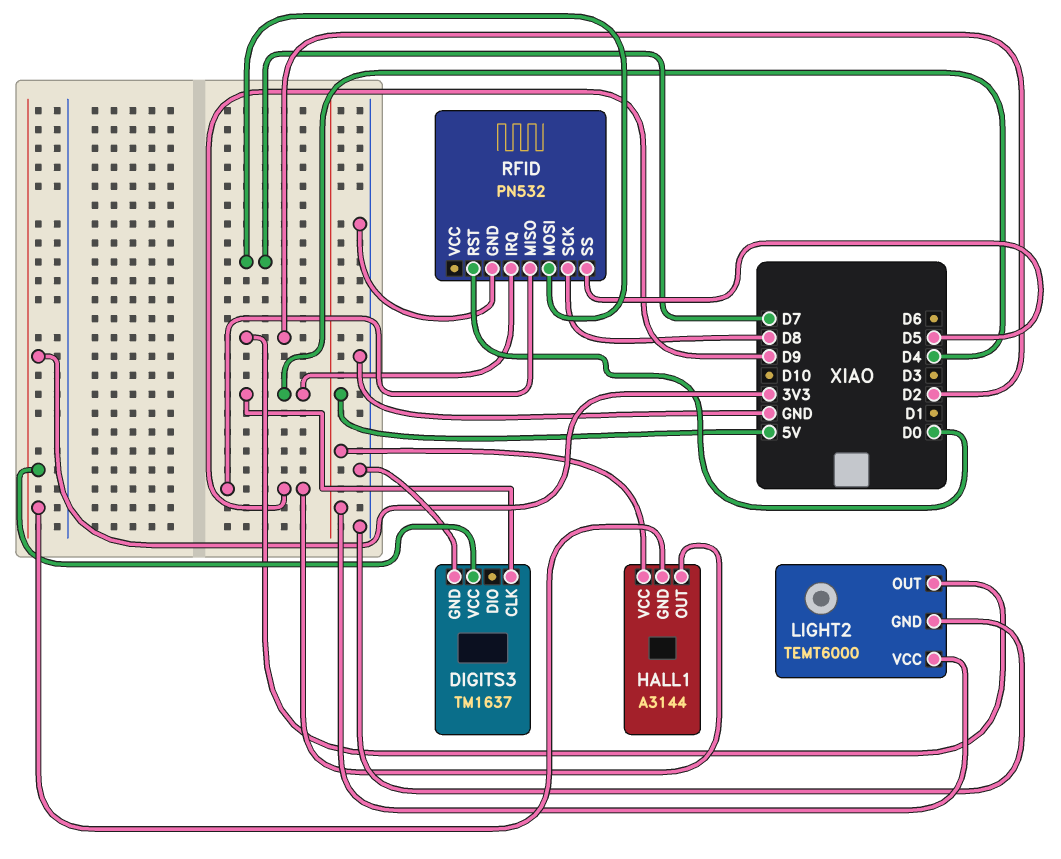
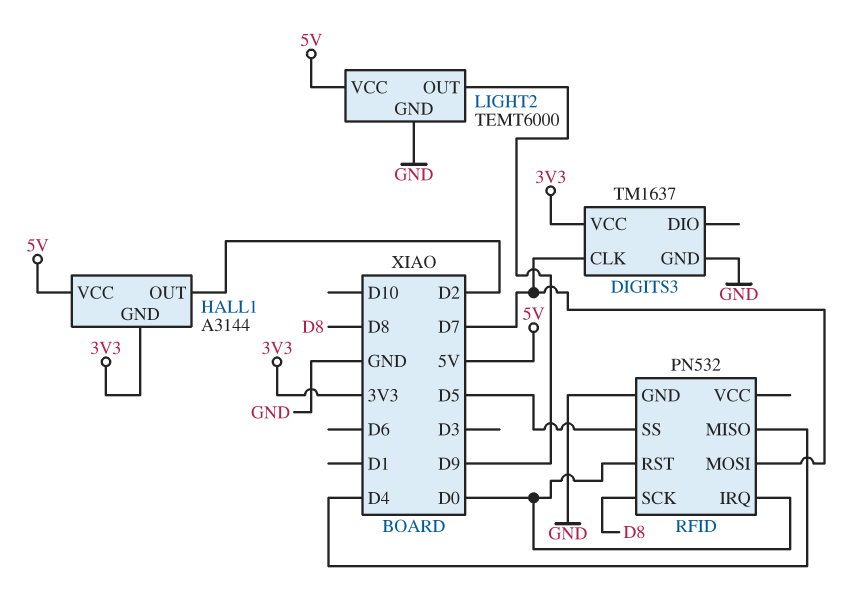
DIGITS3 pin CLK: D4 -> D7
HALL1 pin OUT: D9 -> D2
LIGHT2 pin OUT: D2 -> D9
RFID pin IRQ: D4 -> D0
RFID pin MISO: D9 -> D4

